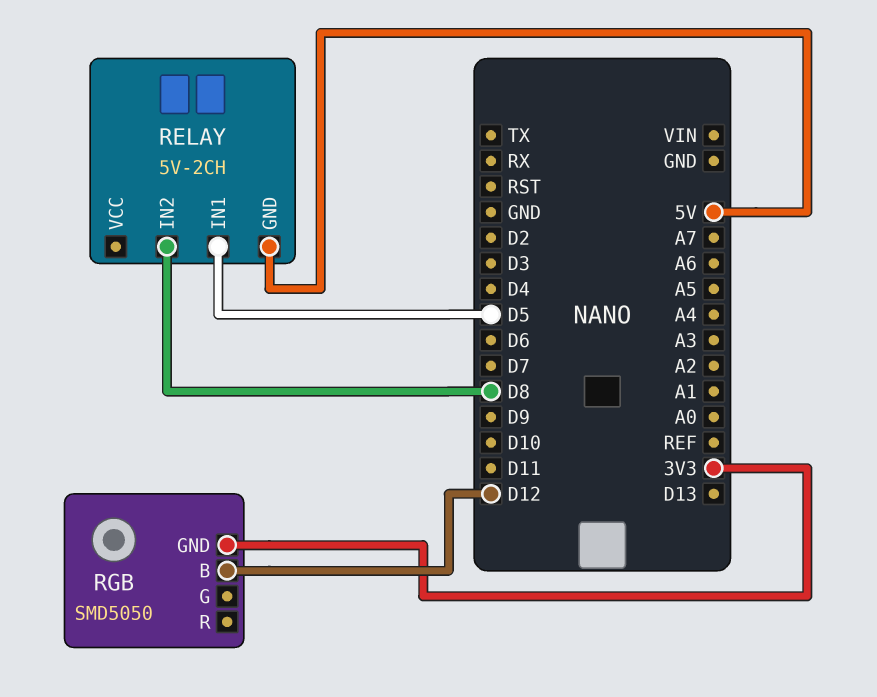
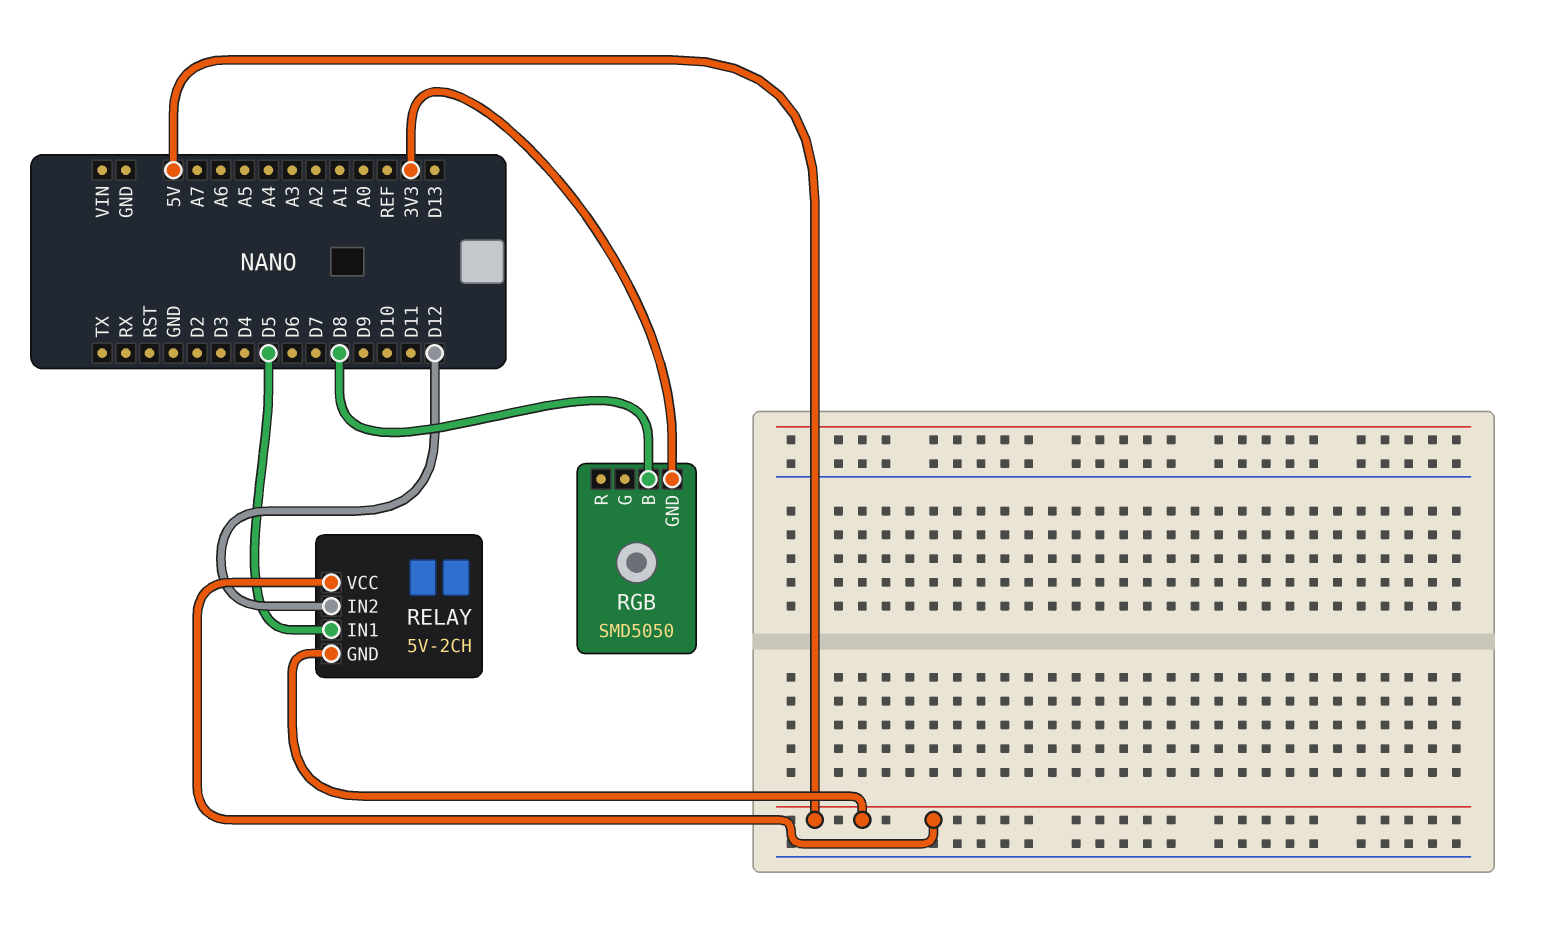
RELAY pin IN2: D8 -> D12
RELAY pin VCC: none -> 5V
RGB pin B: D12 -> D8

